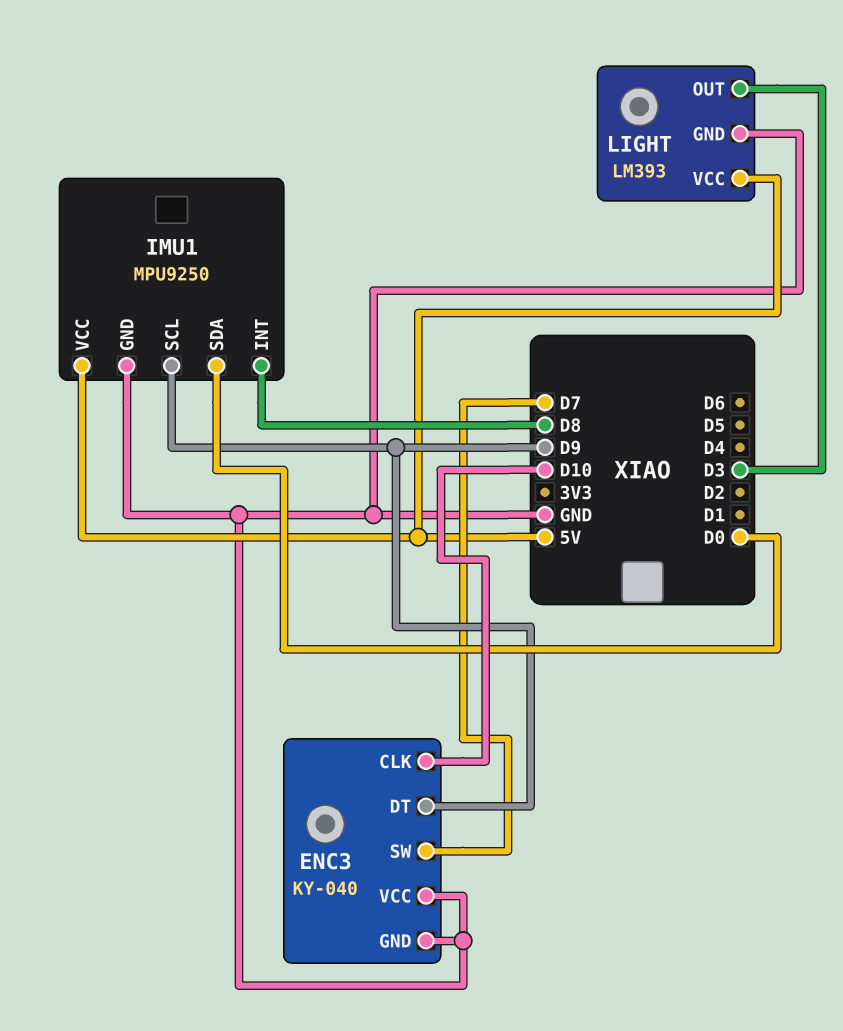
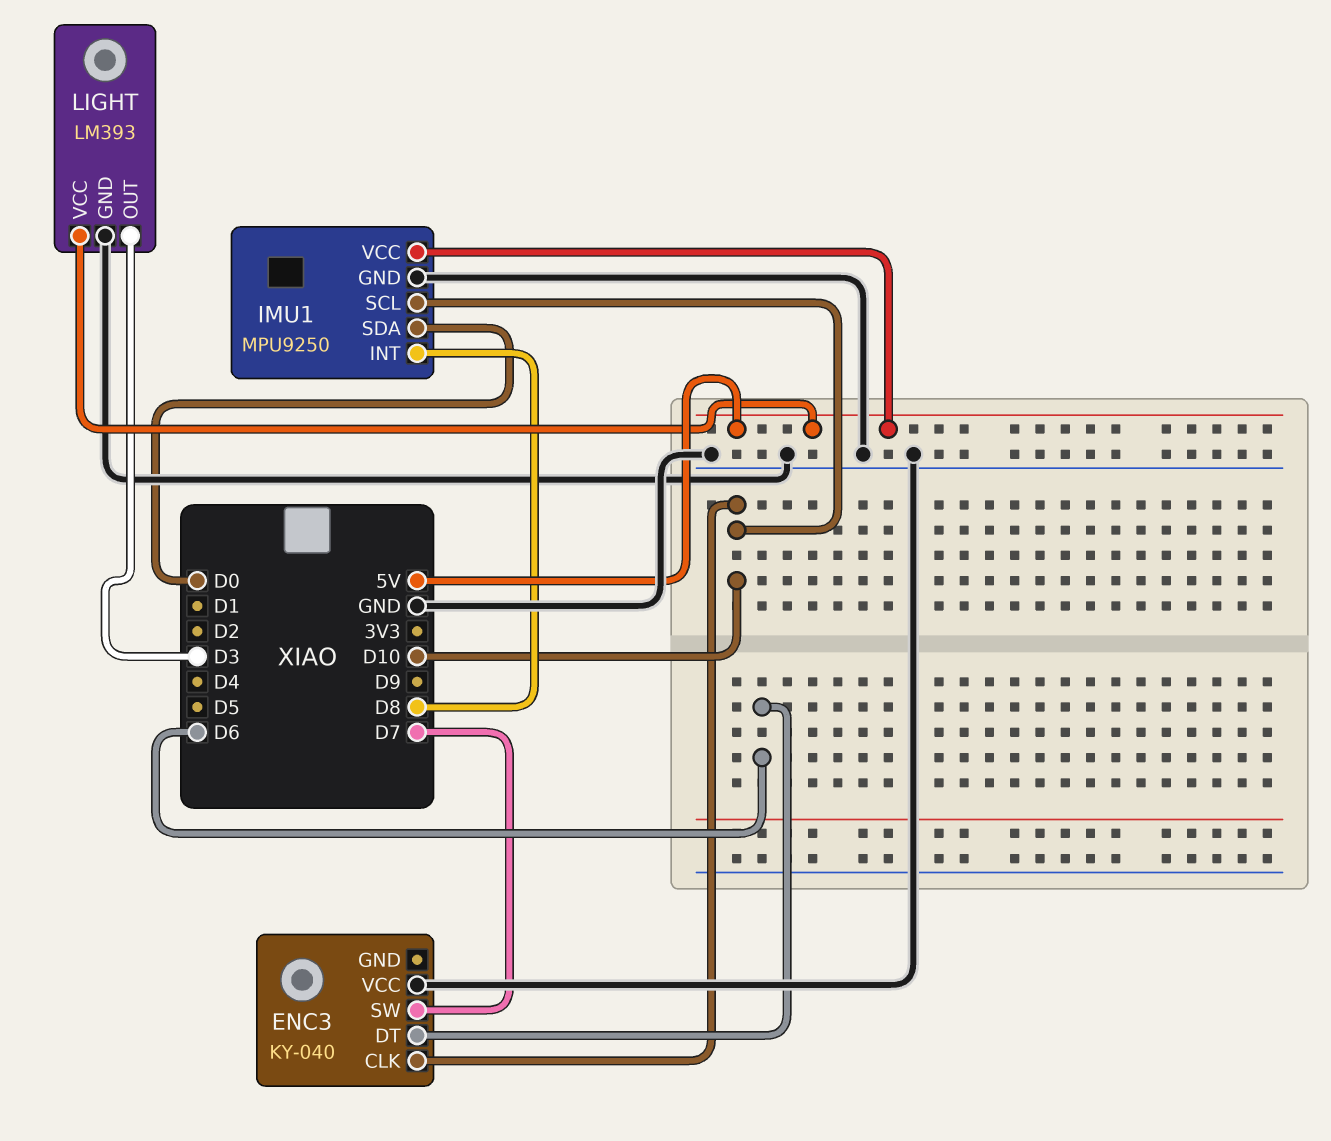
ENC3 pin DT: D9 -> D6
ENC3 pin GND: GND -> none
IMU1 pin SCL: D9 -> D10

